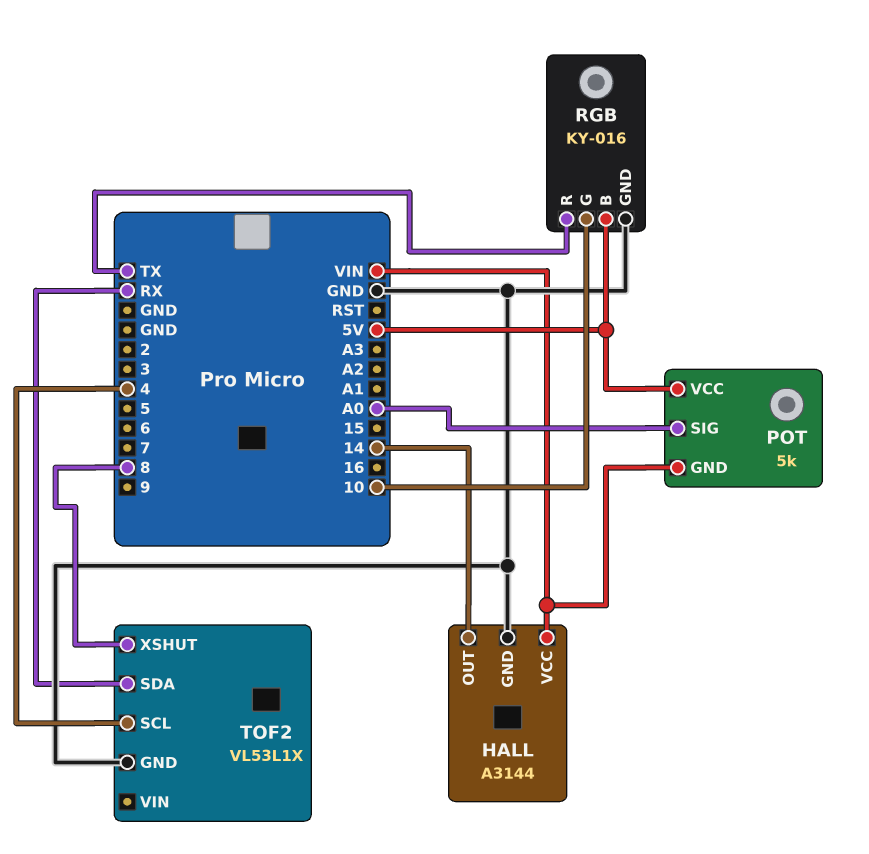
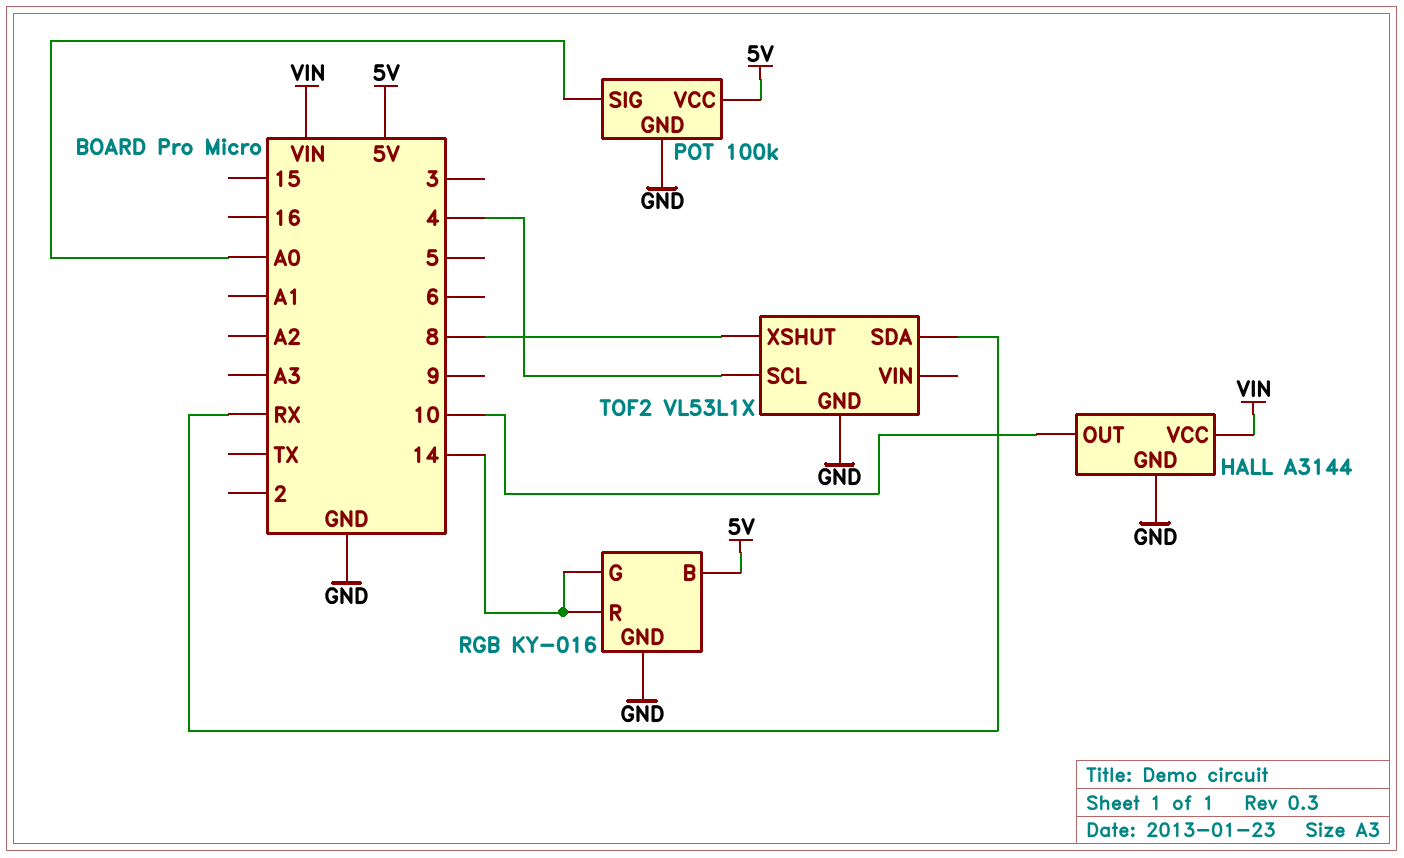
HALL pin OUT: 14 -> 10
POT: 5k -> 100k
POT pin GND: VIN -> GND
RGB pin G: 10 -> 14
RGB pin R: TX -> 14

